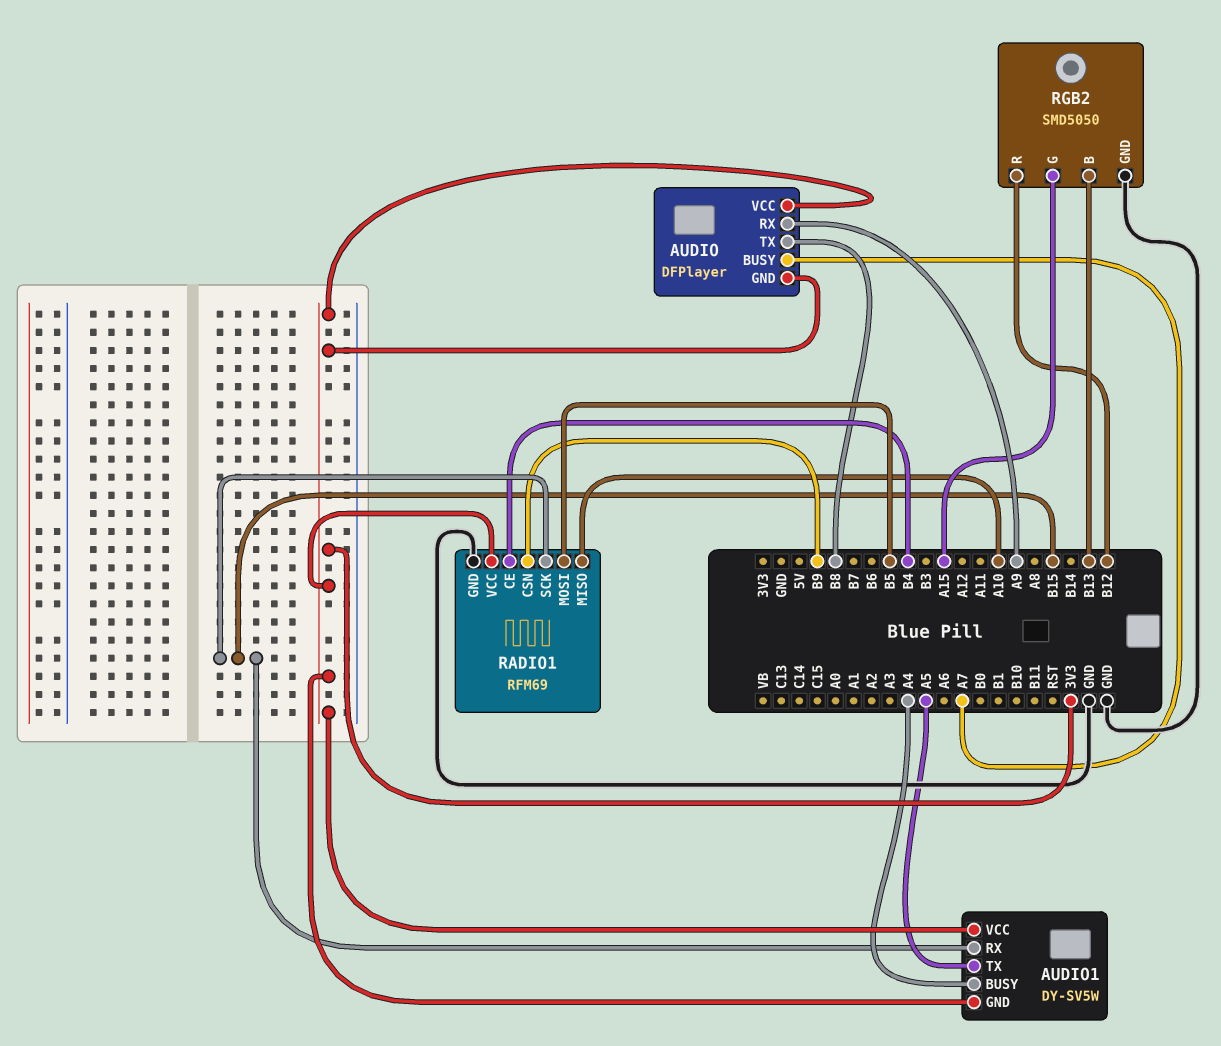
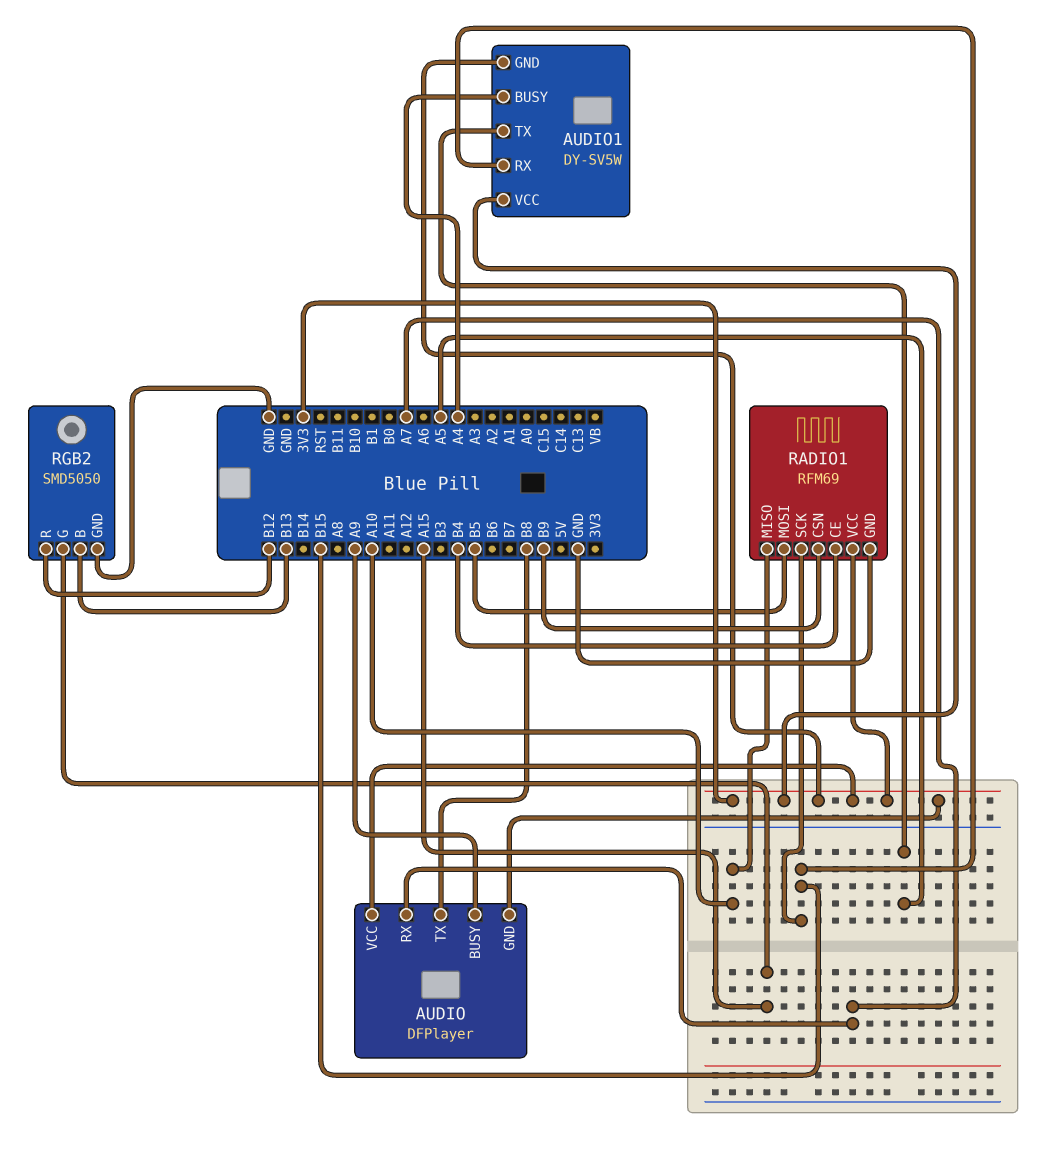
AUDIO pin BUSY: A7 -> A9
AUDIO pin RX: A9 -> A7

